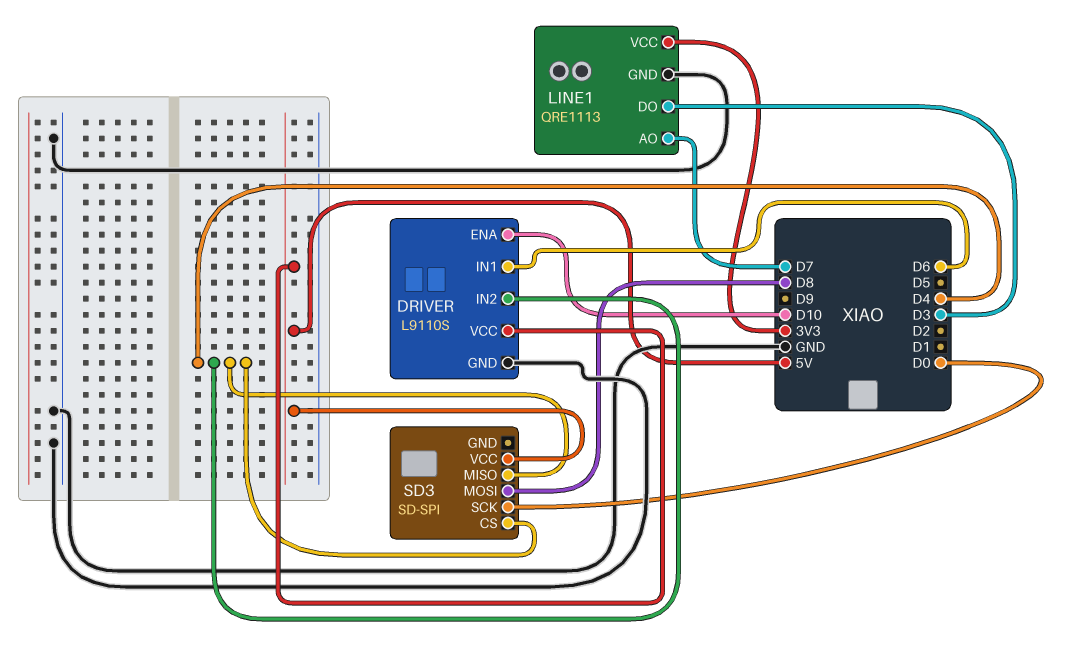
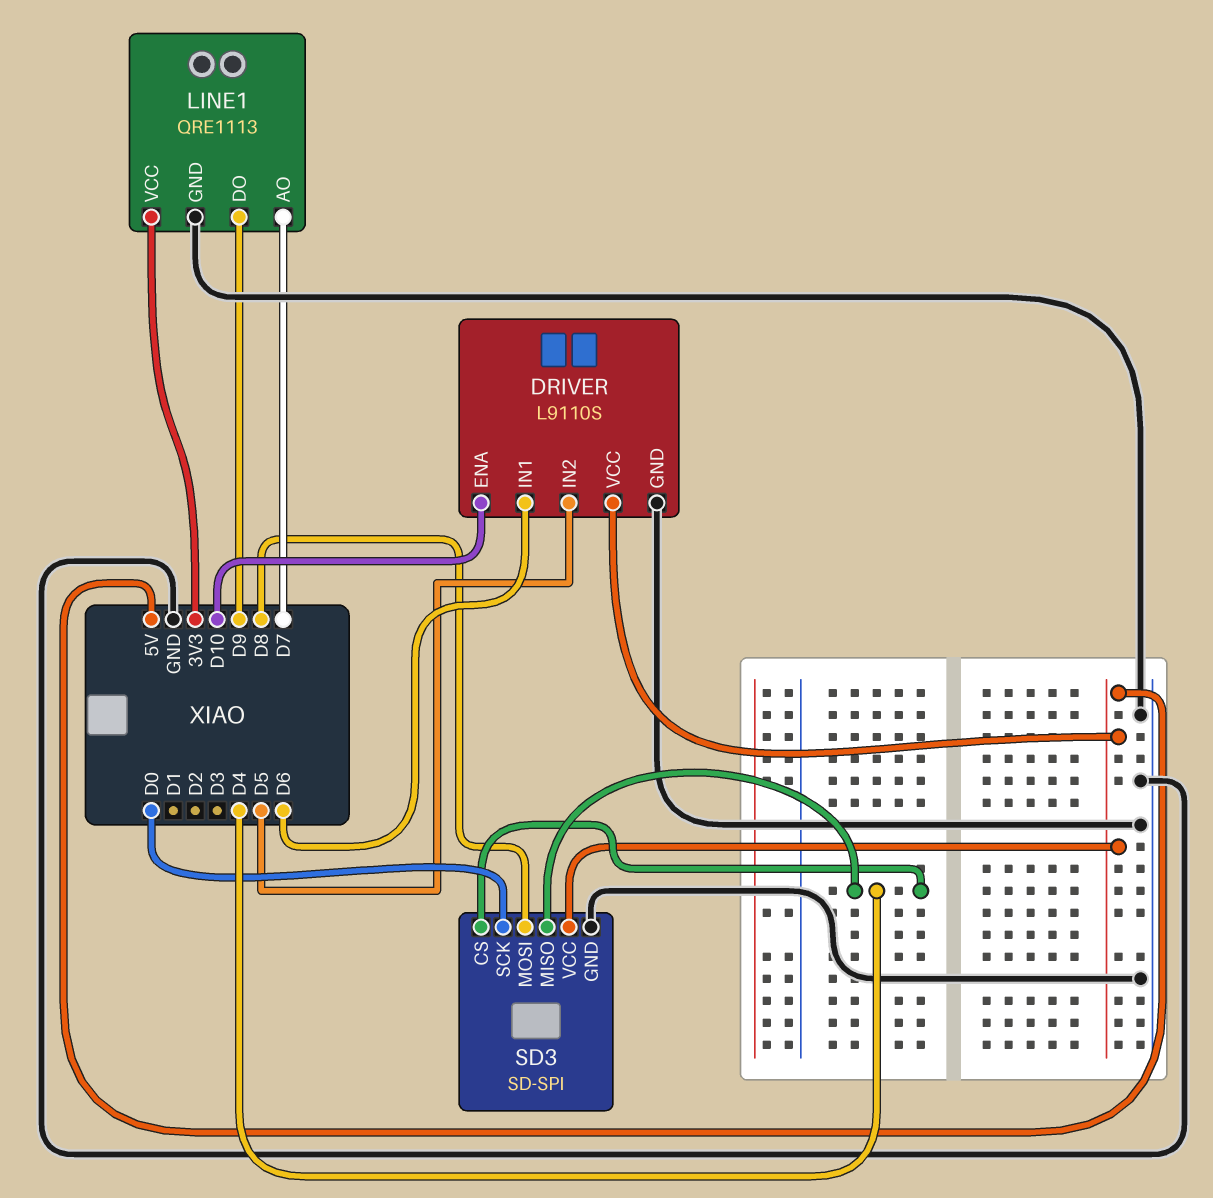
DRIVER pin IN2: D4 -> D5
LINE1 pin DO: D3 -> D9
SD3 pin GND: none -> GND

